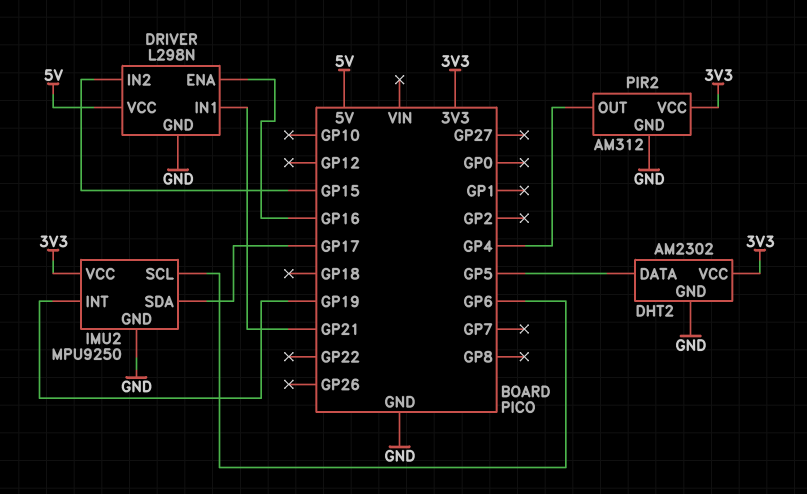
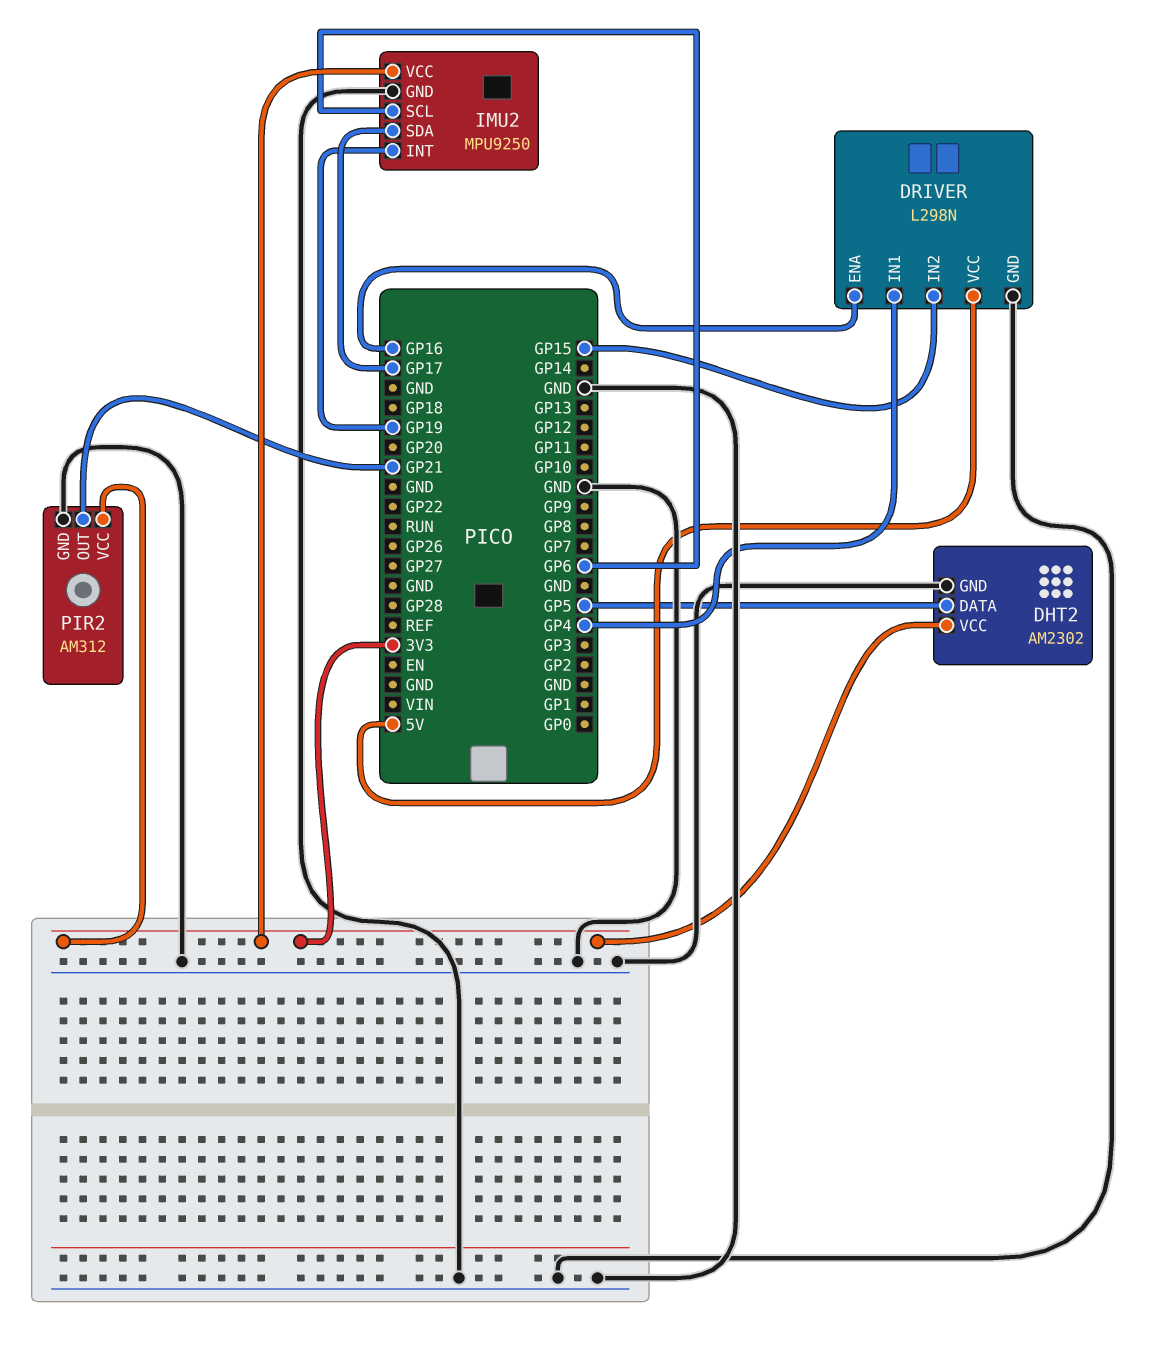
DRIVER pin IN1: GP21 -> GP4
PIR2 pin OUT: GP4 -> GP21

